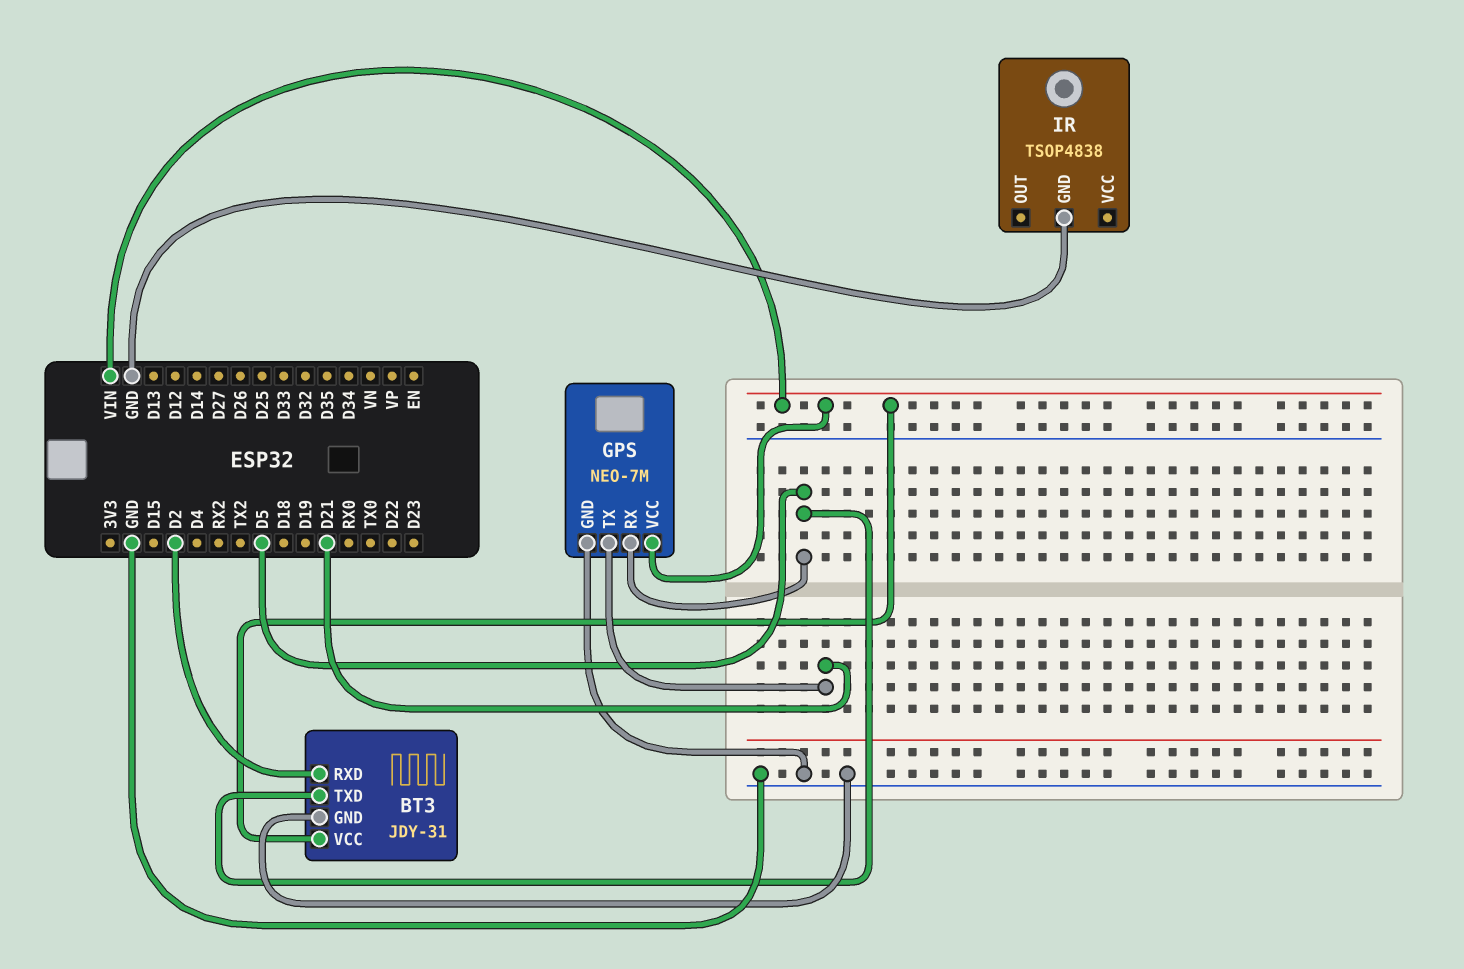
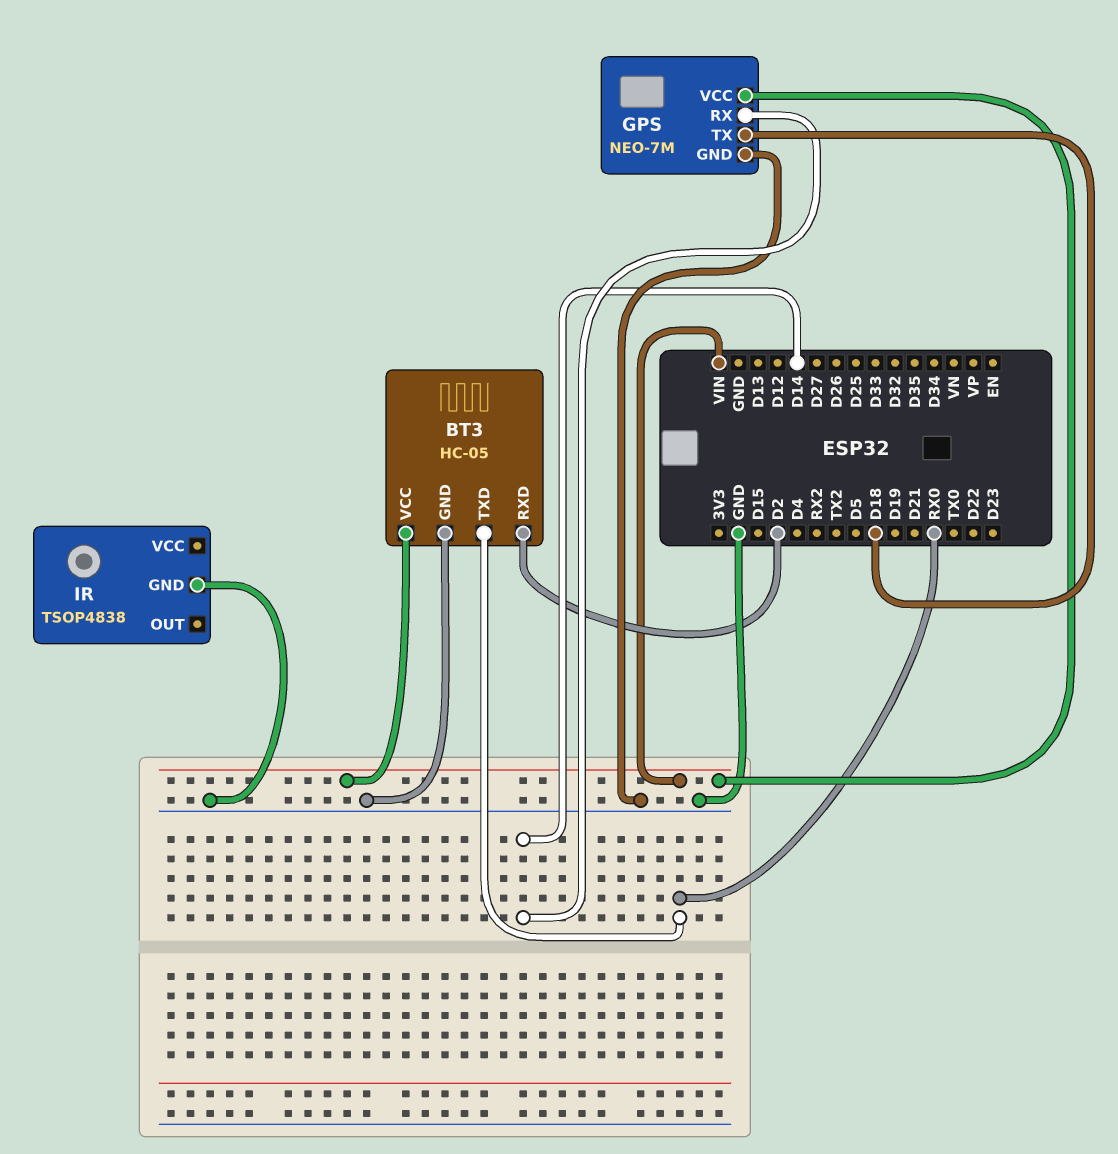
BT3: JDY-31 -> HC-05
BT3 pin TXD: D5 -> RX0
GPS pin RX: D5 -> D14
GPS pin TX: D21 -> D18

